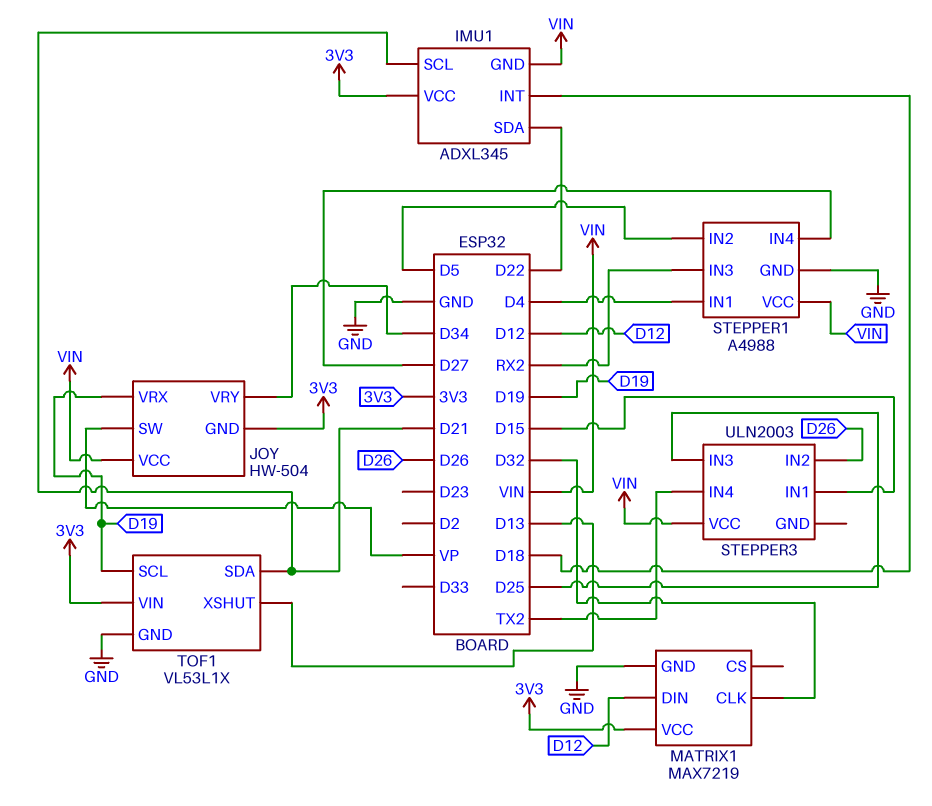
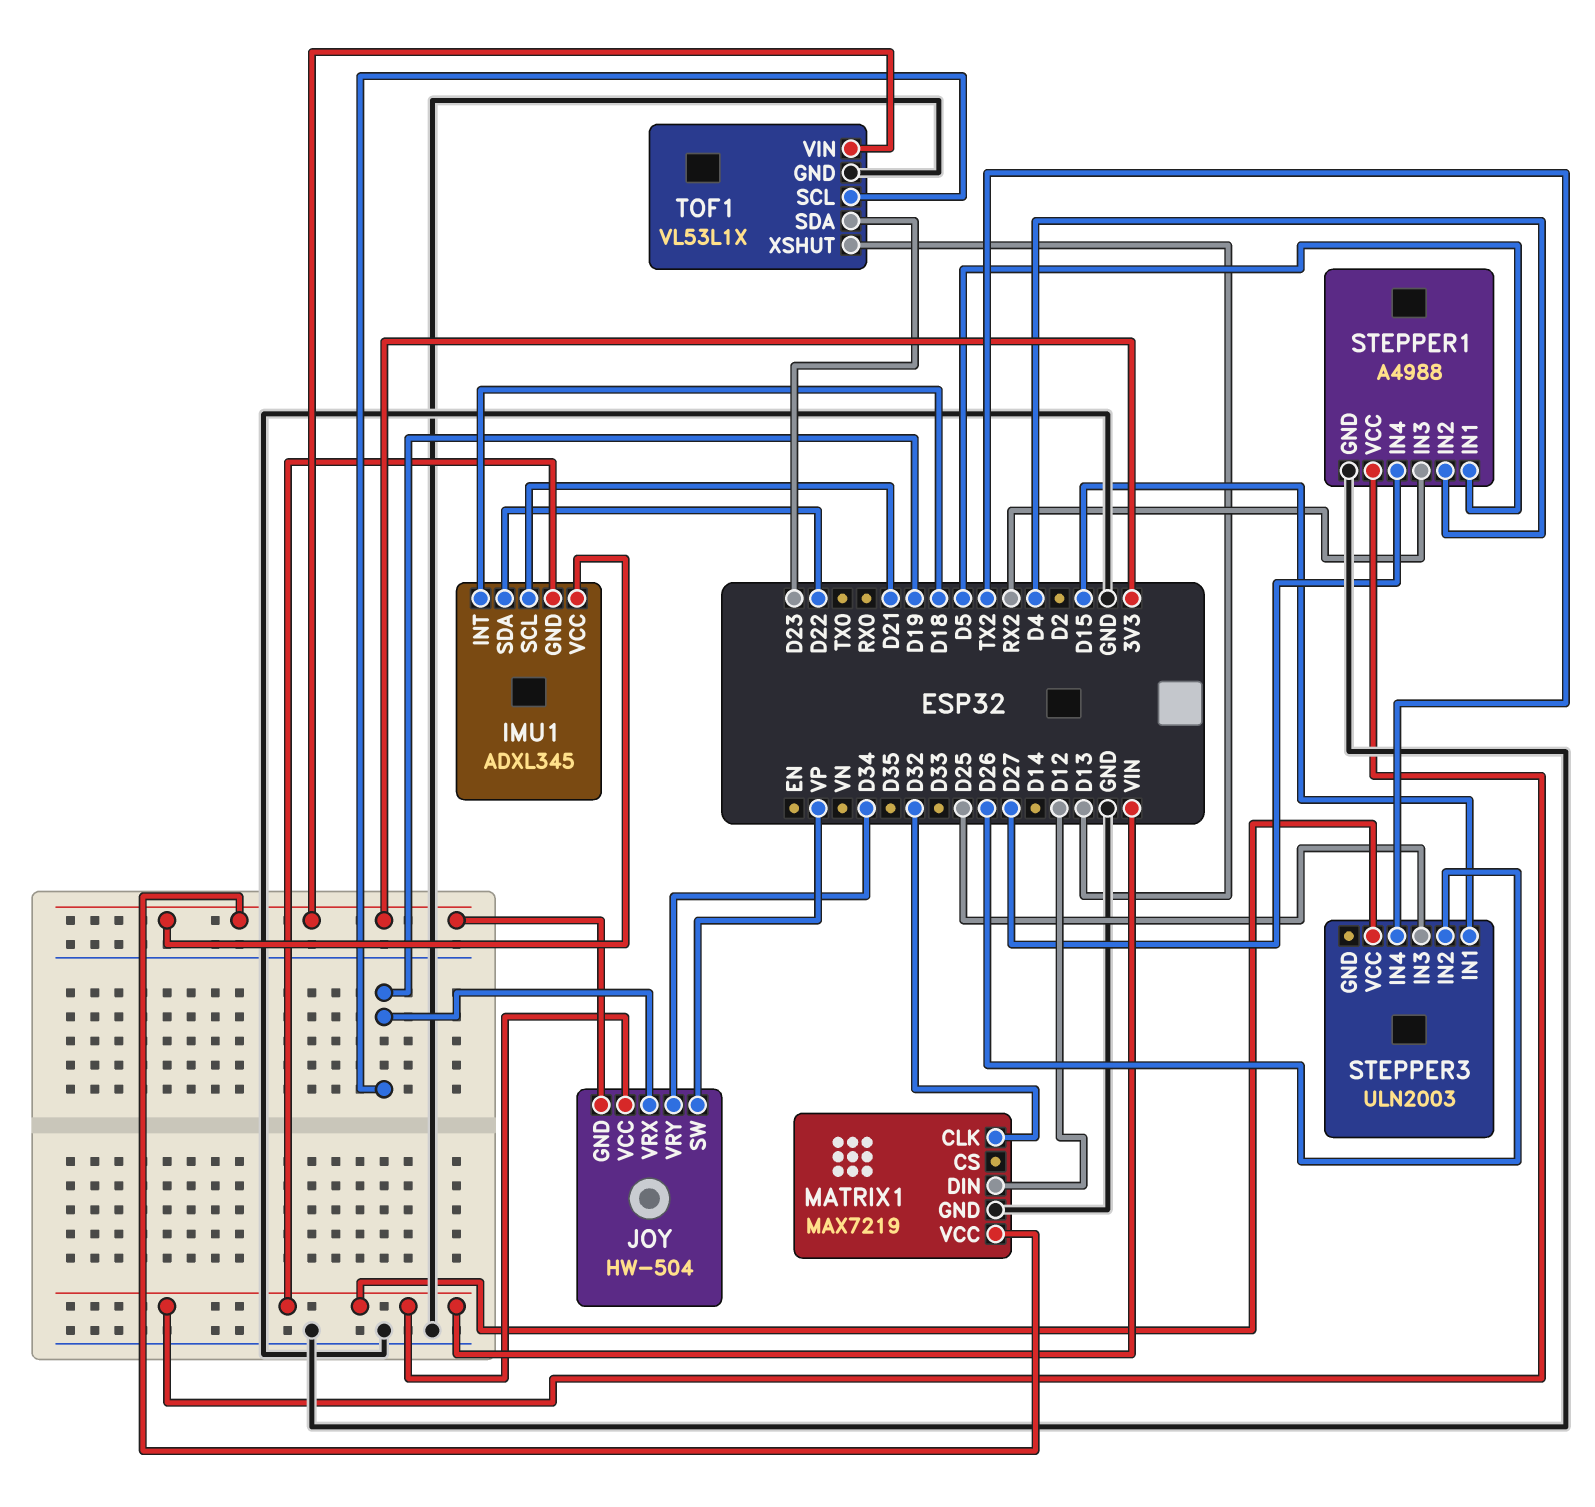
STEPPER1 pin IN1: D4 -> D5
STEPPER1 pin IN2: D5 -> D4
TOF1 pin SDA: D21 -> D23

